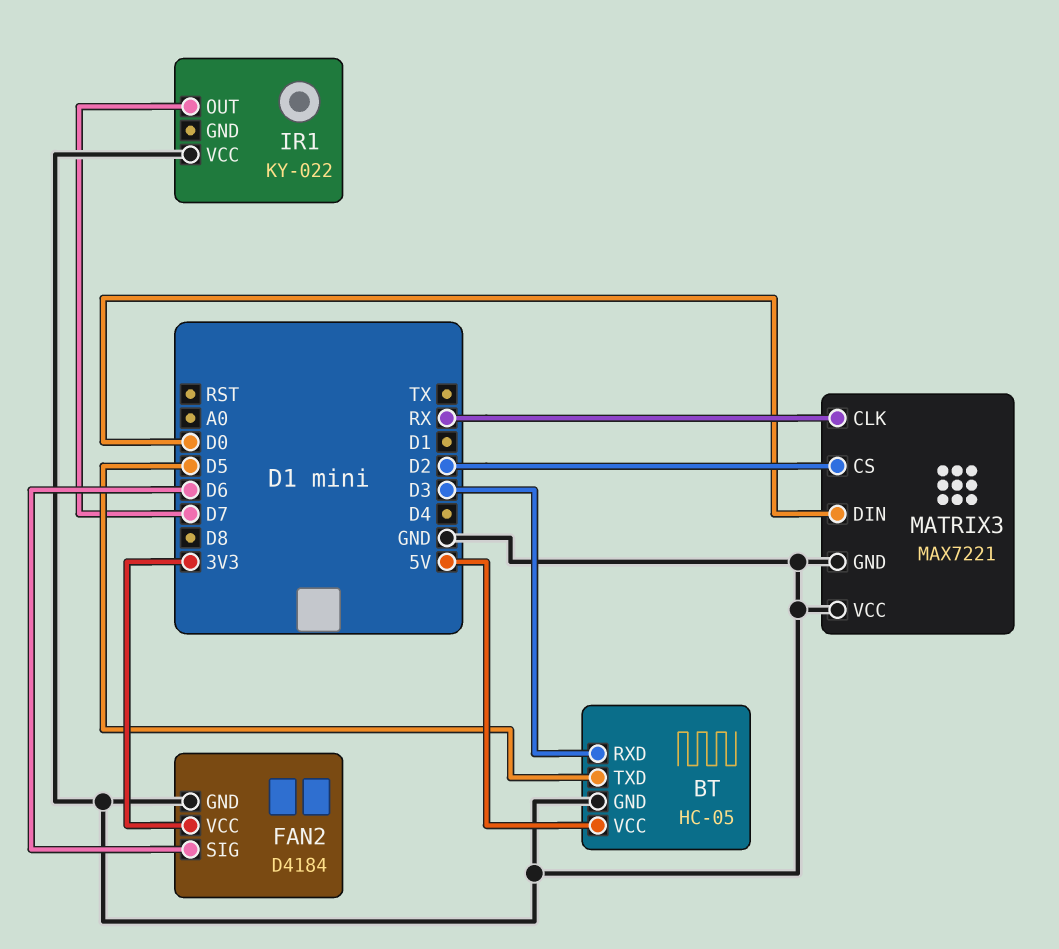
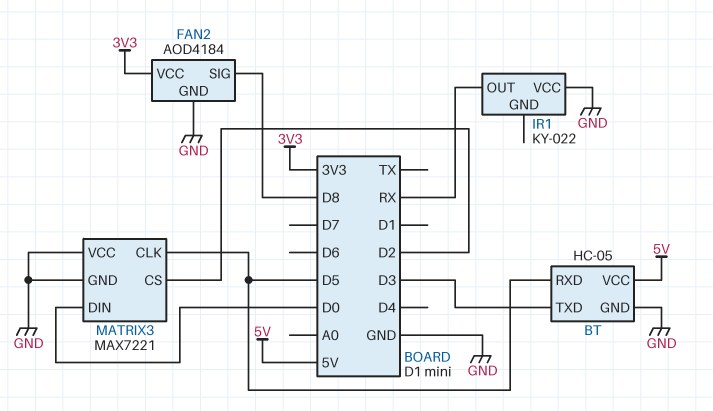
BT pin RXD: D3 -> D5
BT pin TXD: D5 -> D3
FAN2: D4184 -> AOD4184
FAN2 pin SIG: D6 -> D8
IR1 pin OUT: D7 -> RX
MATRIX3 pin CLK: RX -> D5

